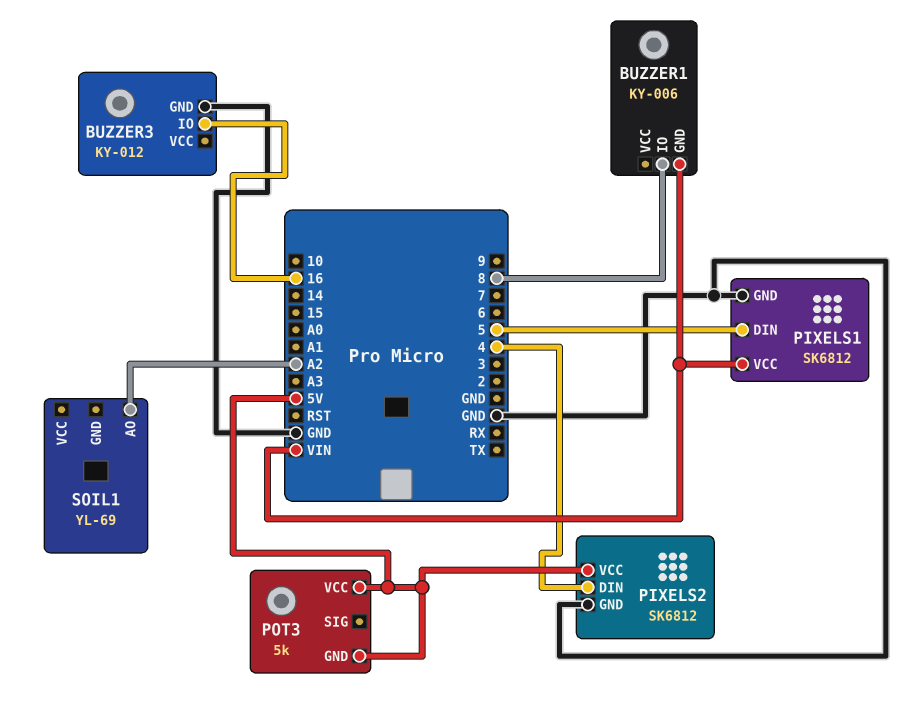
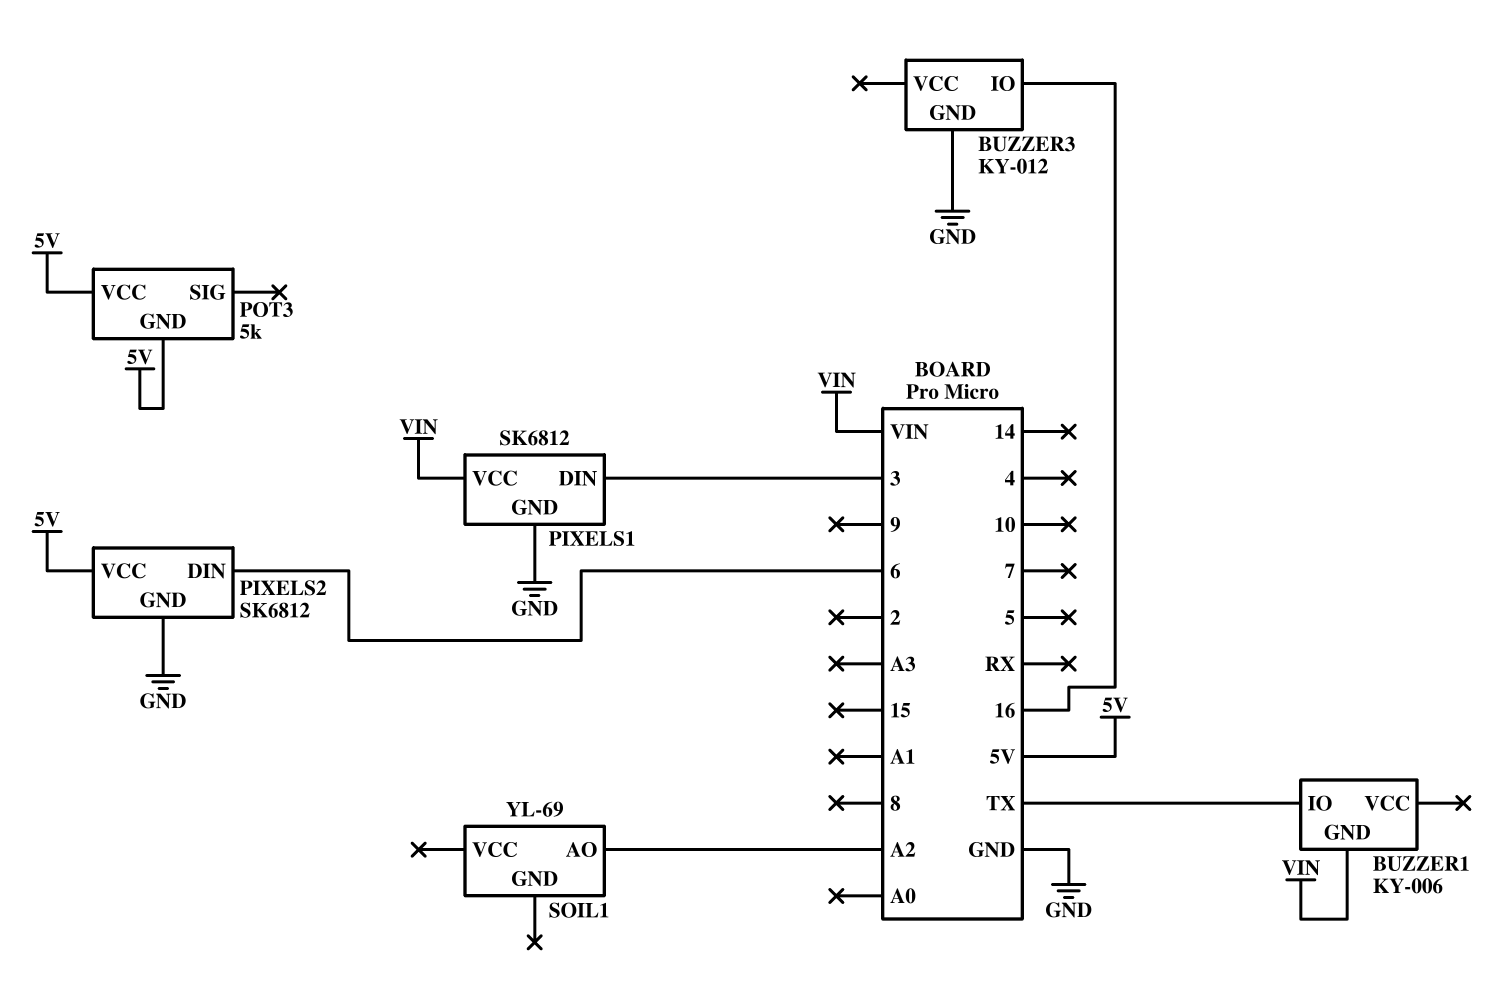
BUZZER1 pin IO: 8 -> TX
PIXELS1 pin DIN: 5 -> 3
PIXELS2 pin DIN: 4 -> 6

